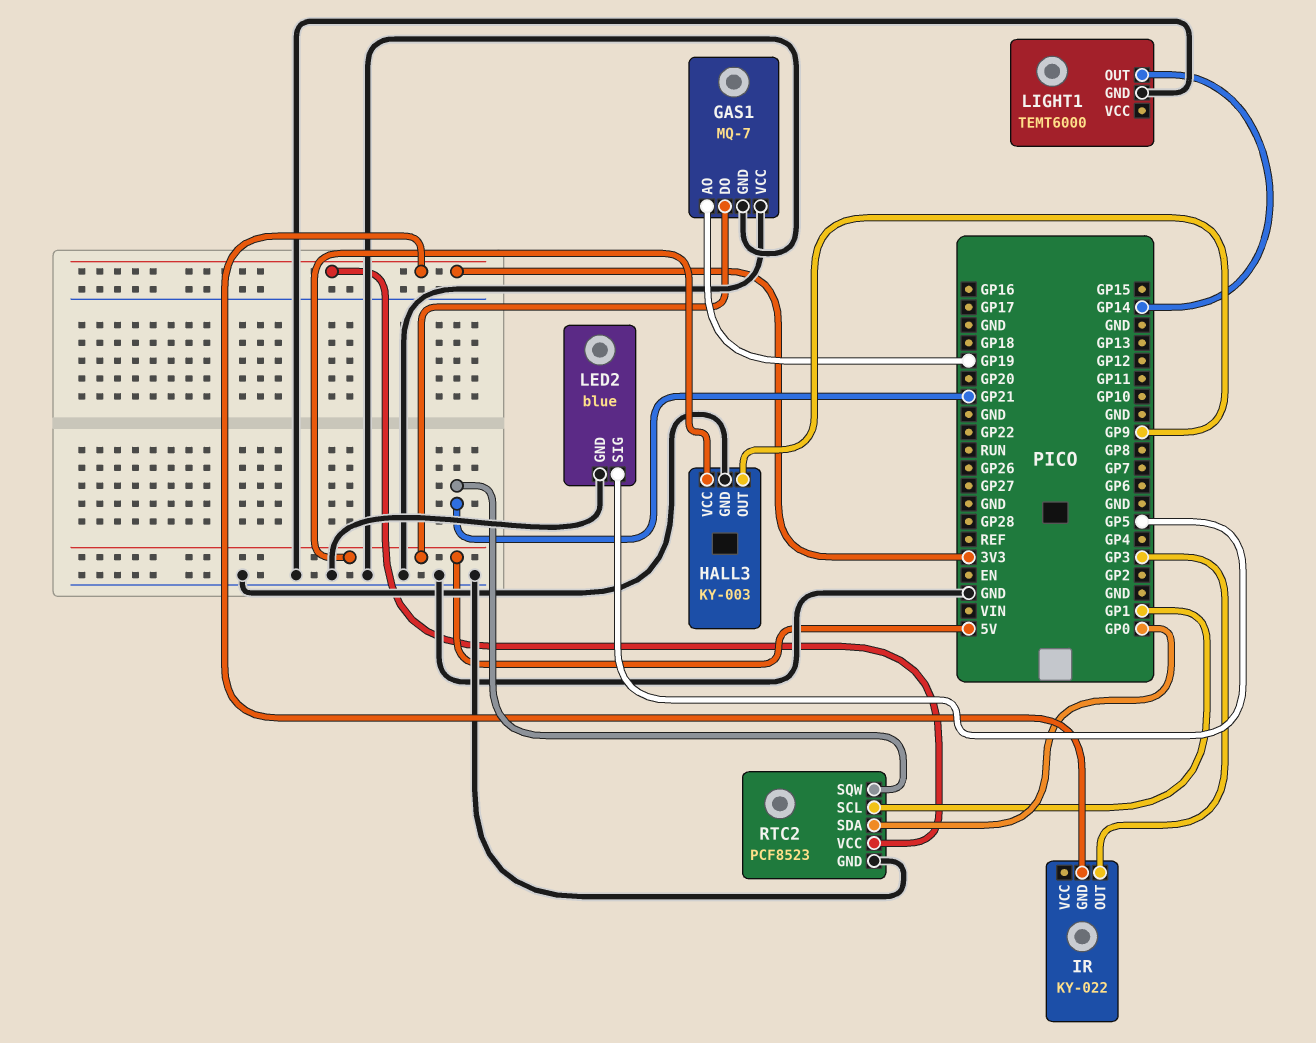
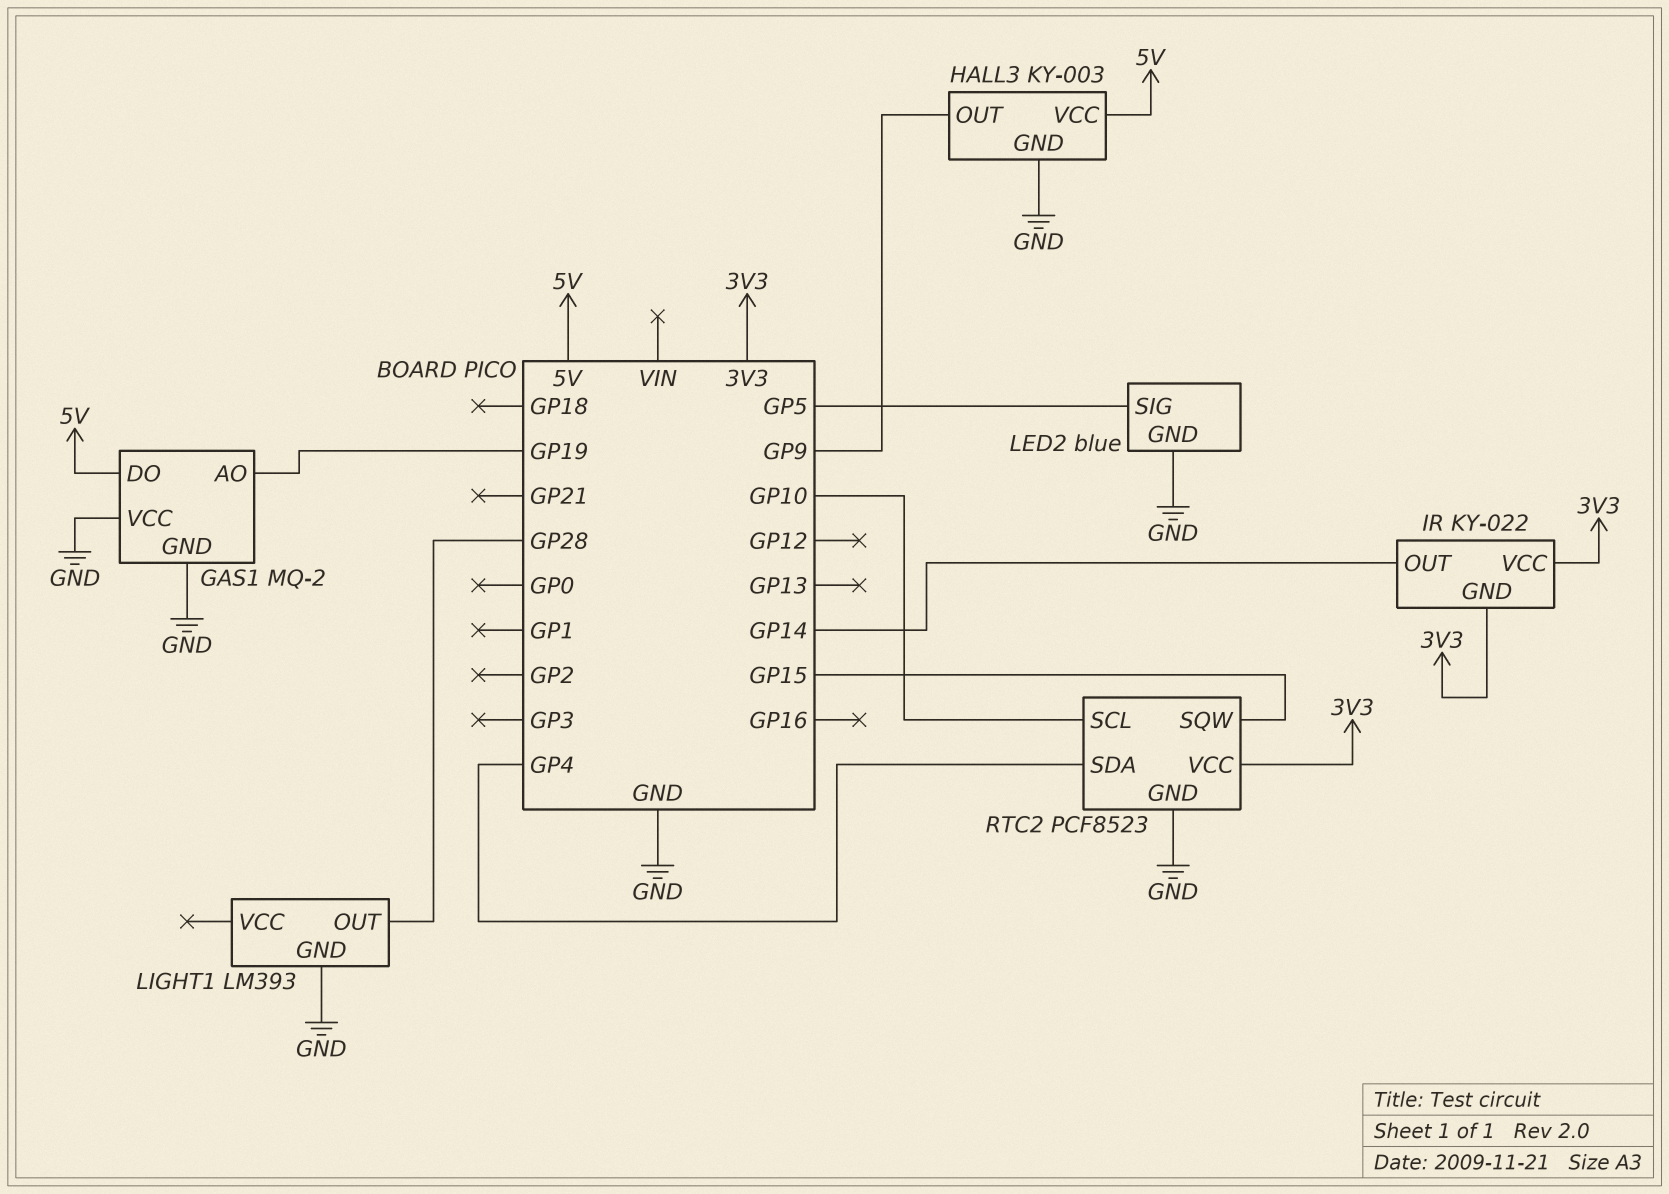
GAS1: MQ-7 -> MQ-2
IR pin OUT: GP3 -> GP14
IR pin VCC: none -> 3V3
LIGHT1: TEMT6000 -> LM393
LIGHT1 pin OUT: GP14 -> GP28
RTC2 pin SCL: GP1 -> GP10
RTC2 pin SDA: GP0 -> GP4
RTC2 pin SQW: GP21 -> GP15

